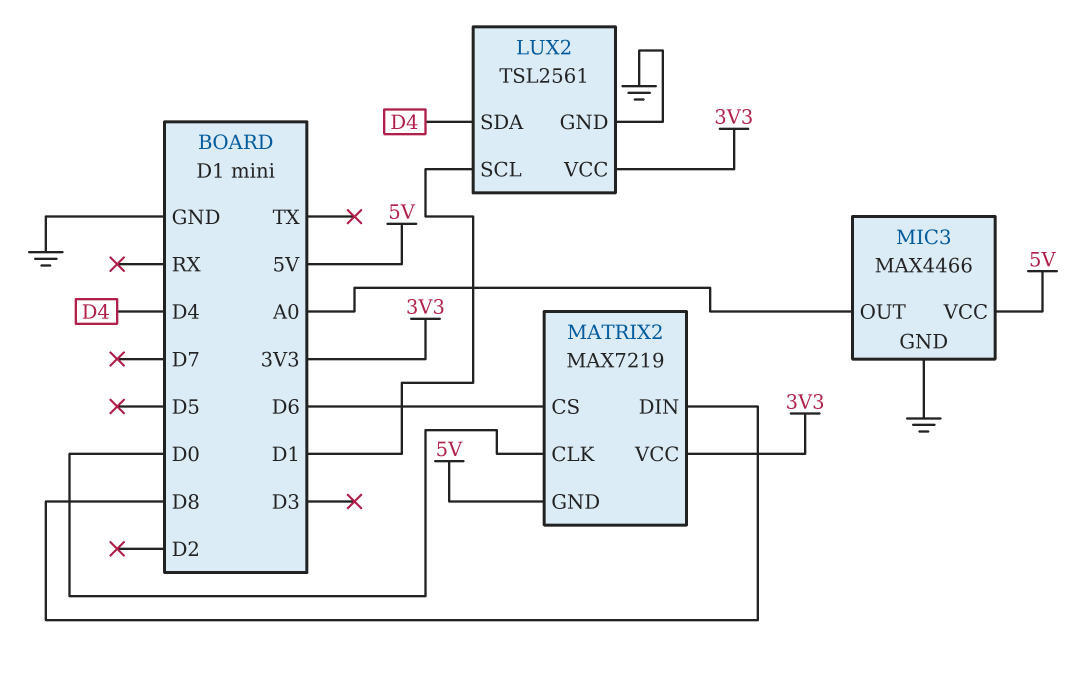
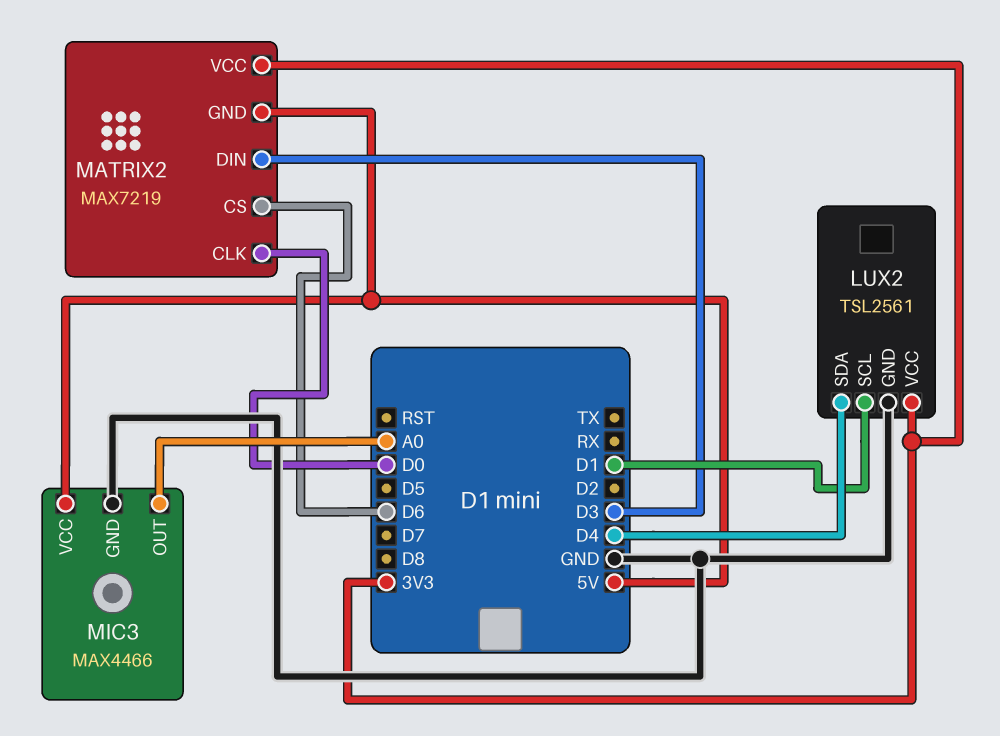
MATRIX2 pin DIN: D8 -> D3

